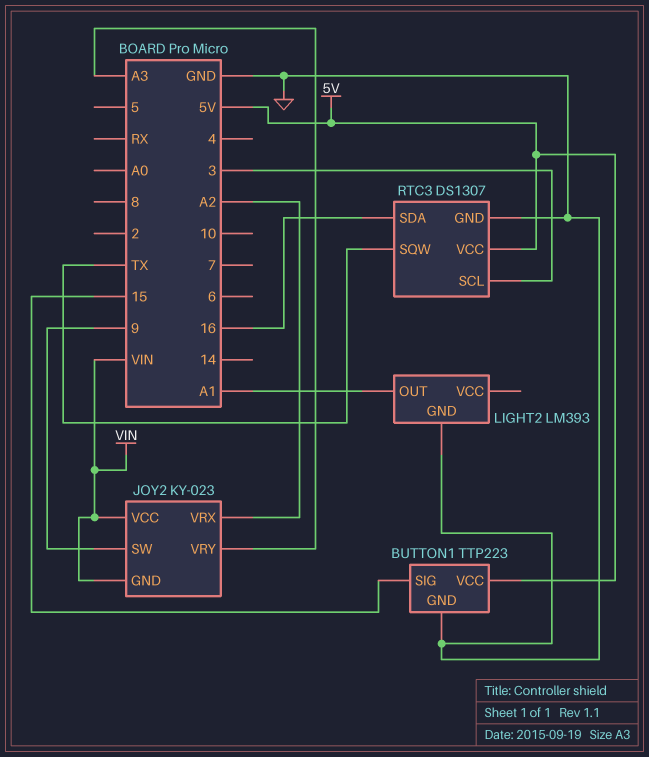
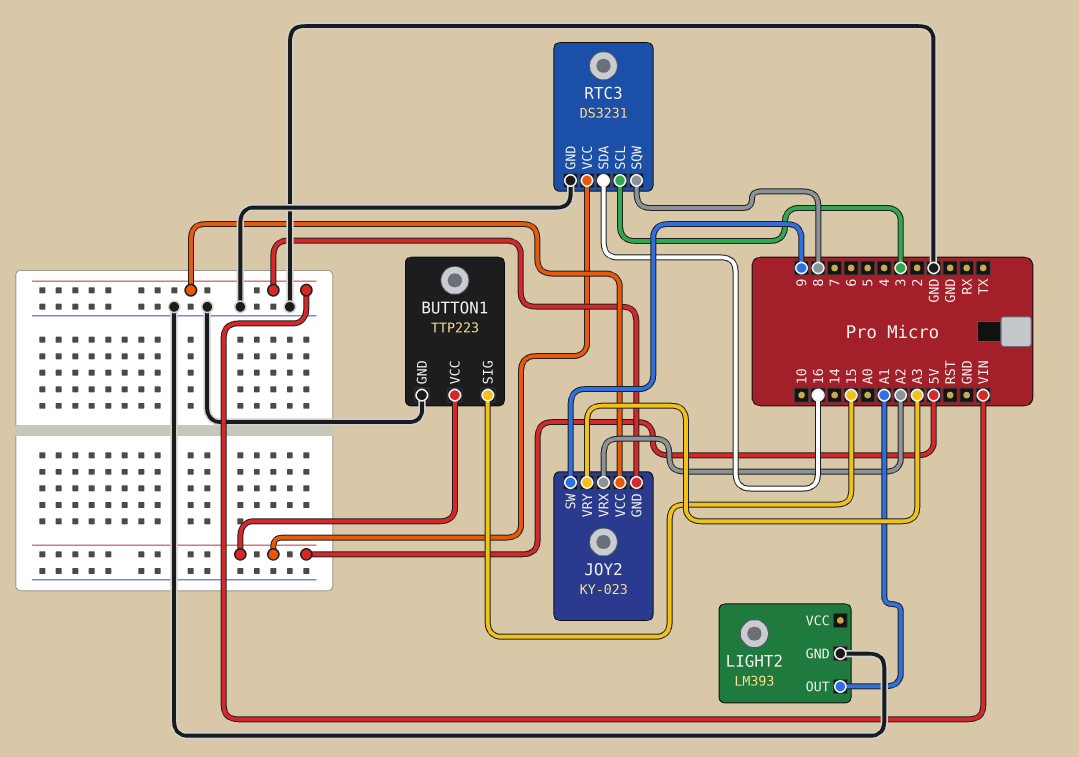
RTC3: DS1307 -> DS3231
RTC3 pin SQW: TX -> 8

